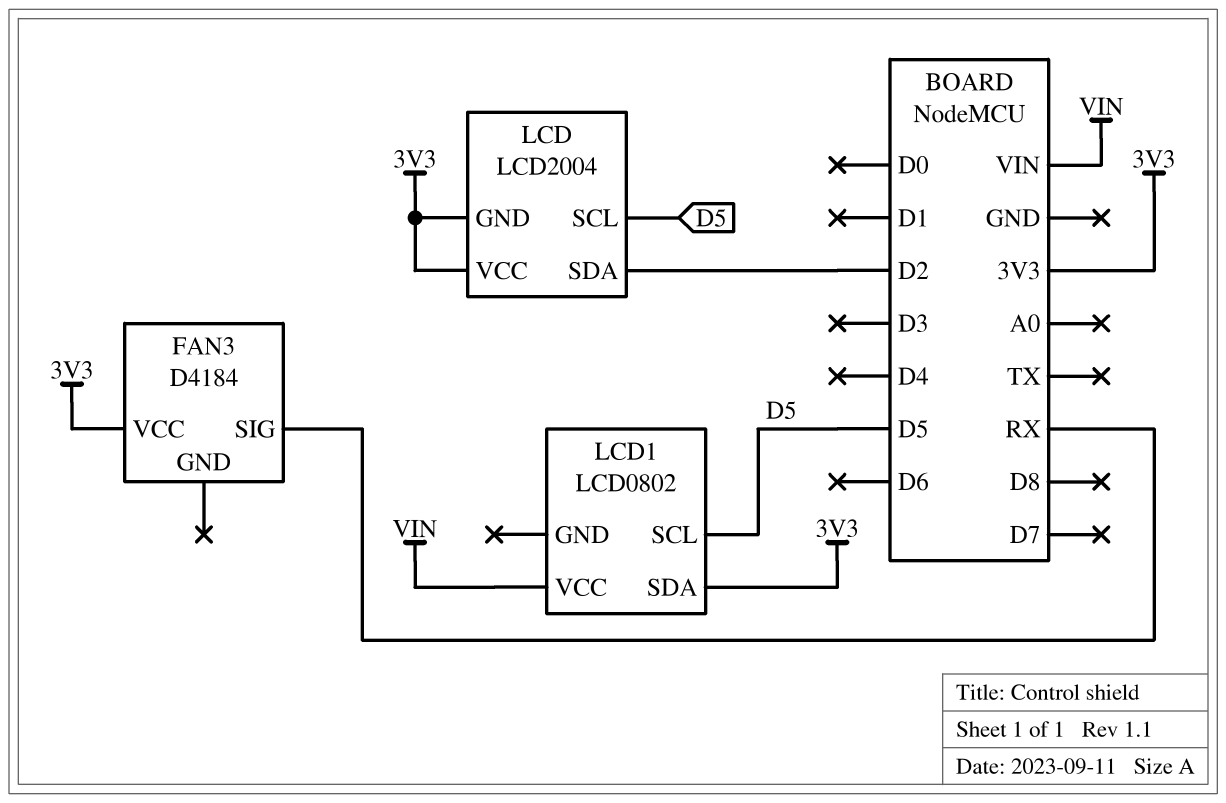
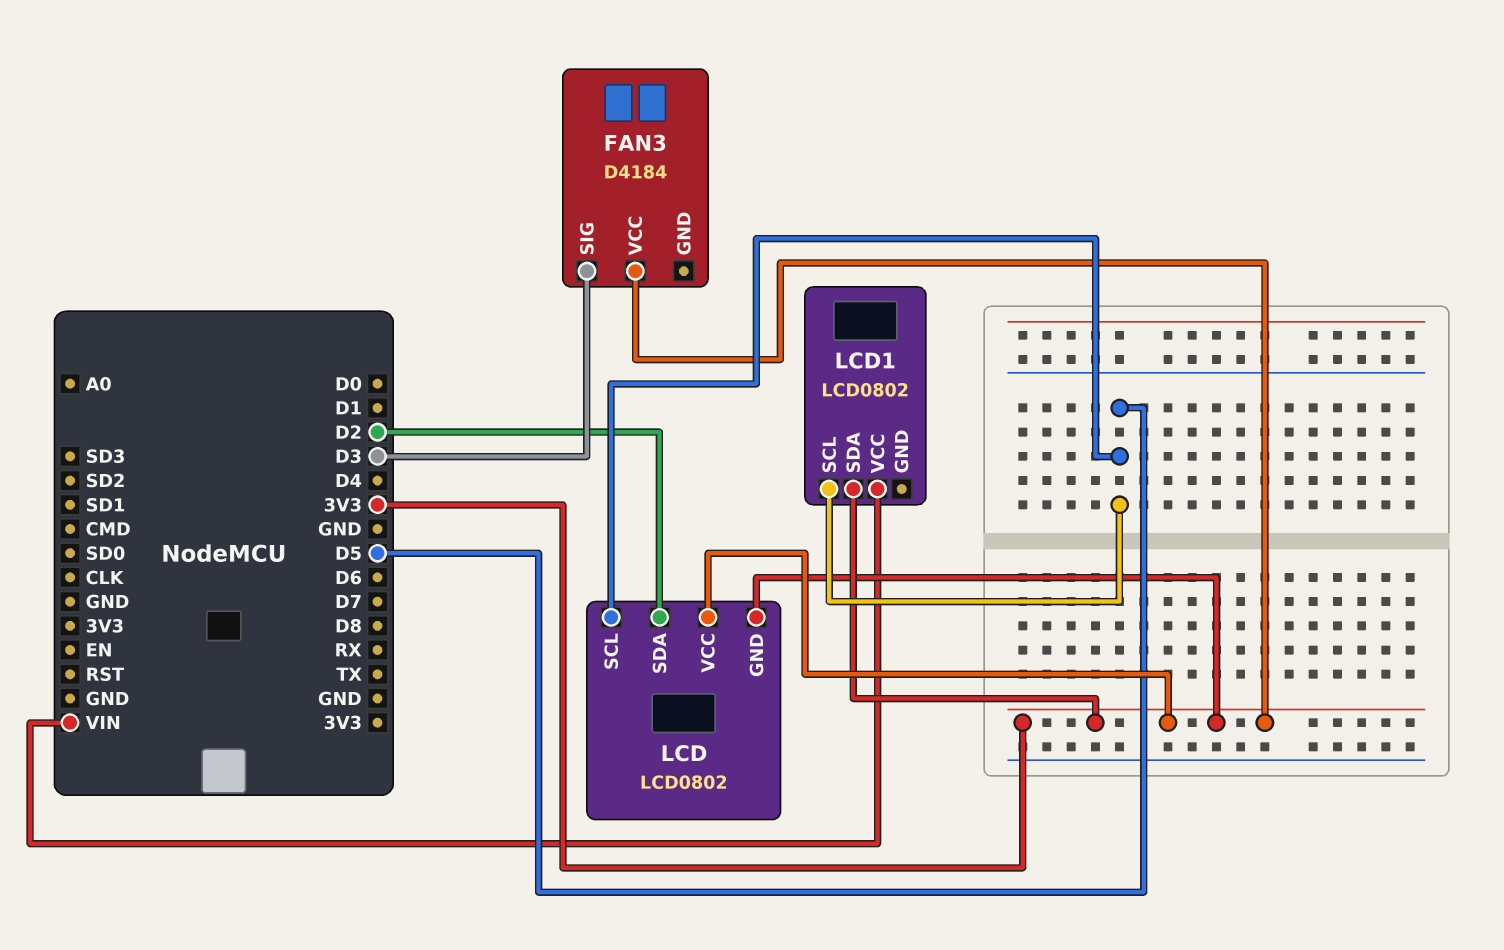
FAN3 pin SIG: RX -> D3
LCD: LCD2004 -> LCD0802

